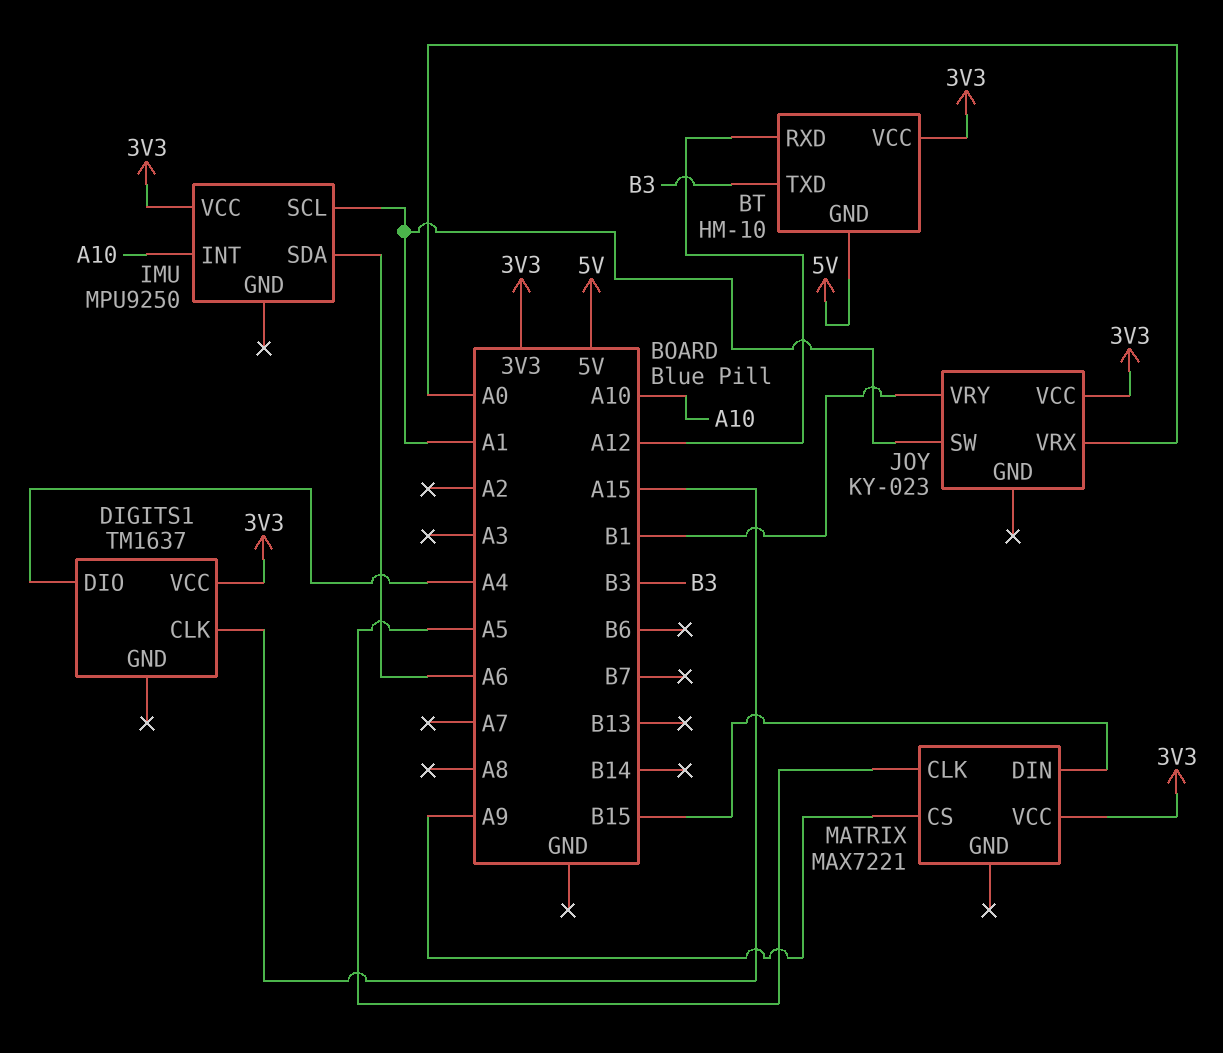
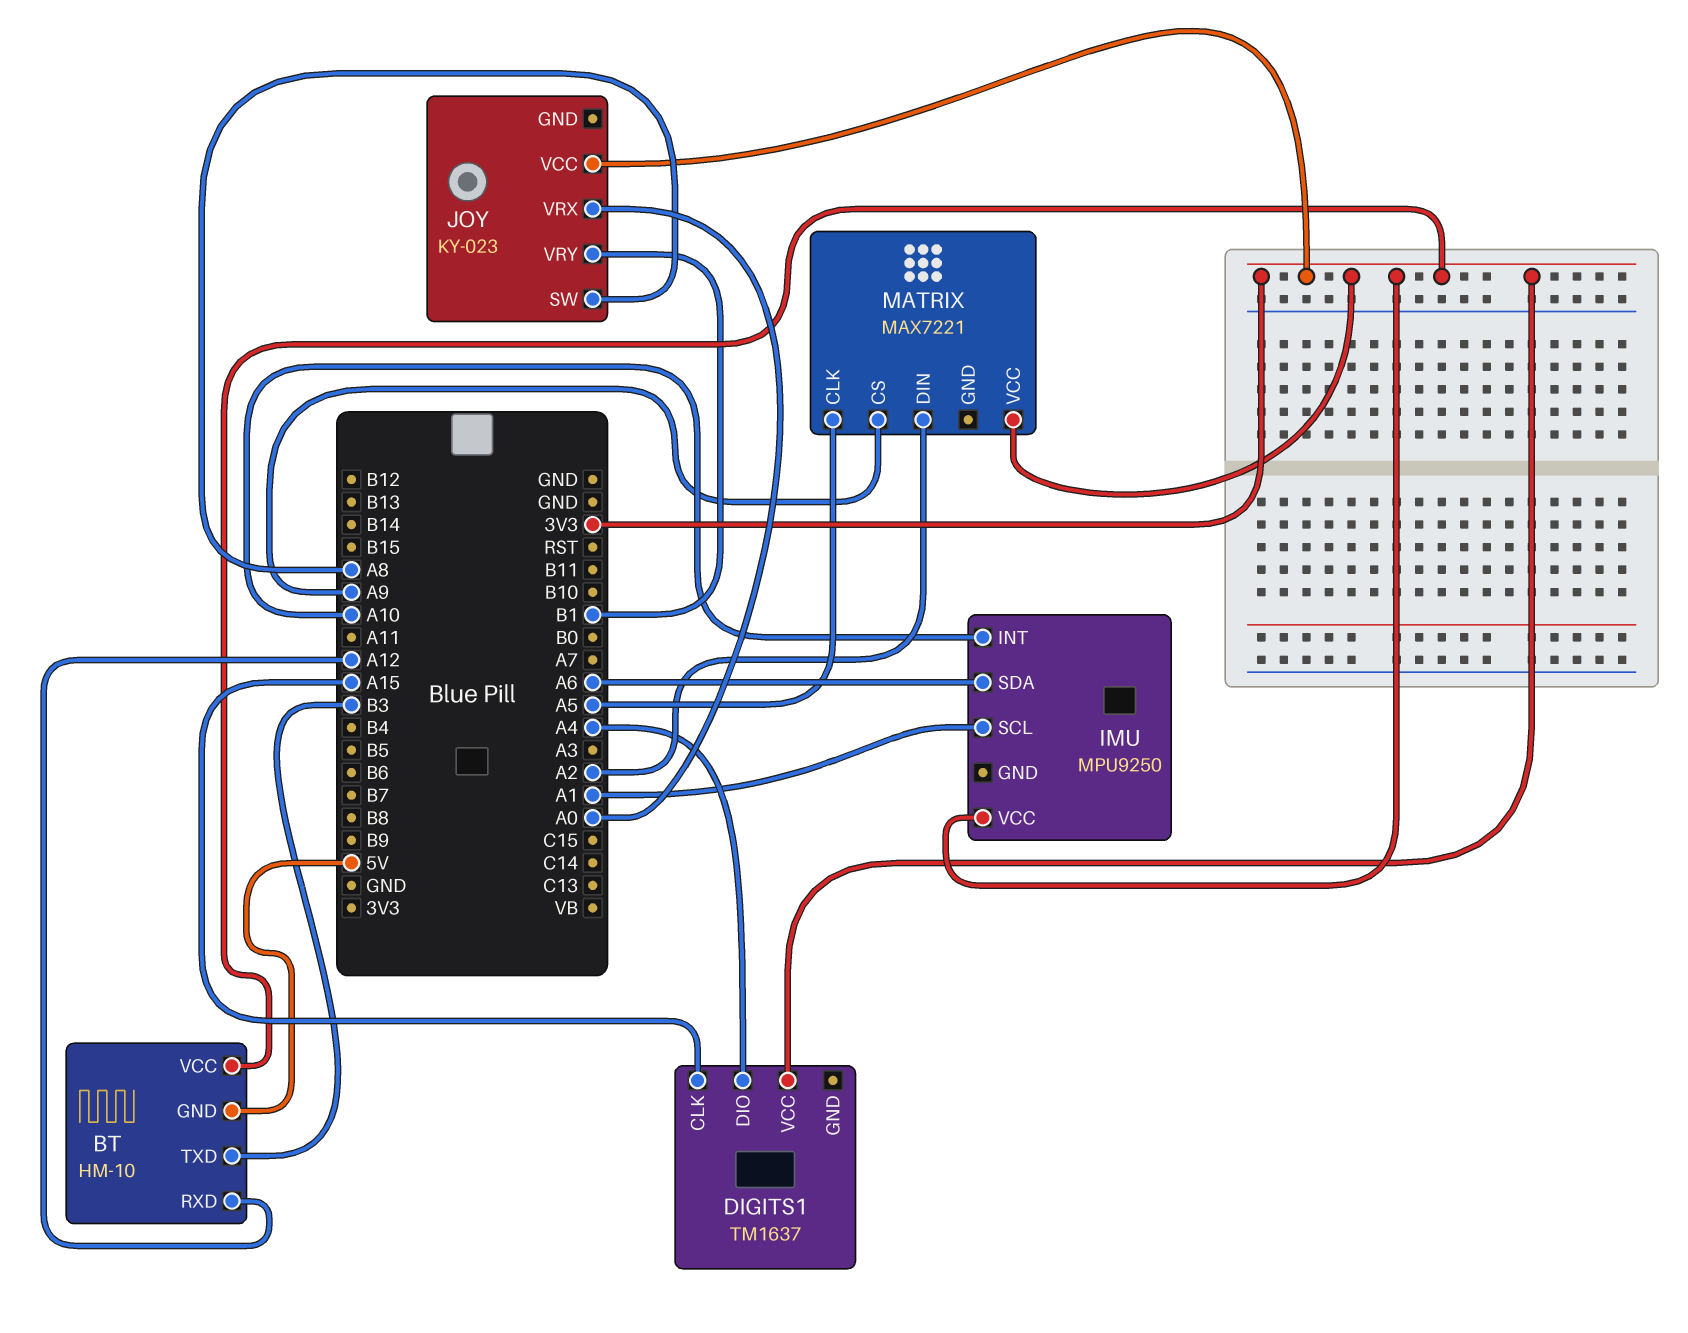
JOY pin SW: A1 -> A8
MATRIX pin DIN: B15 -> A2

